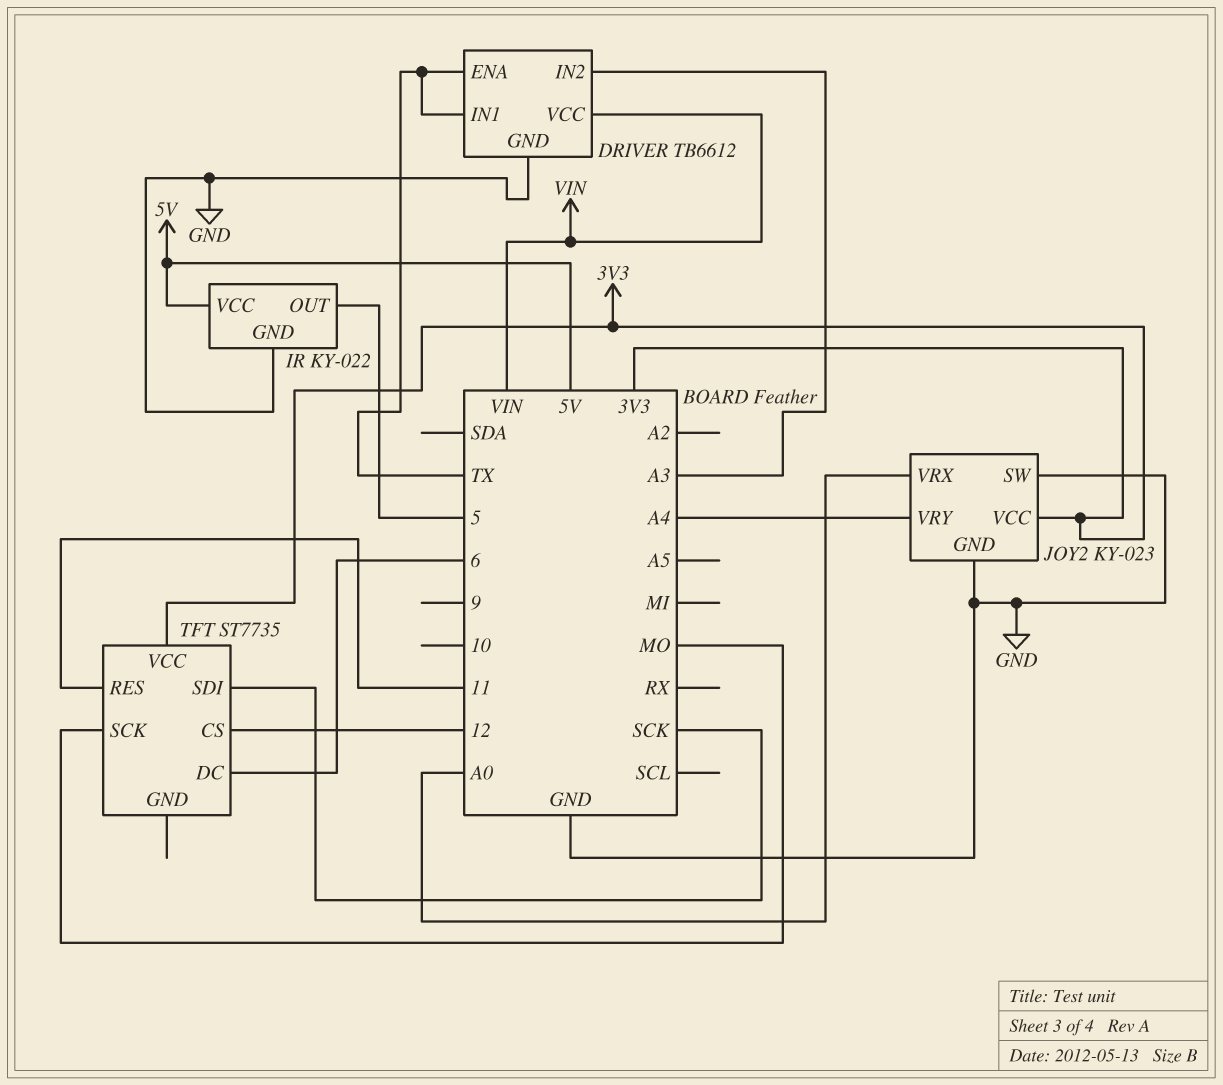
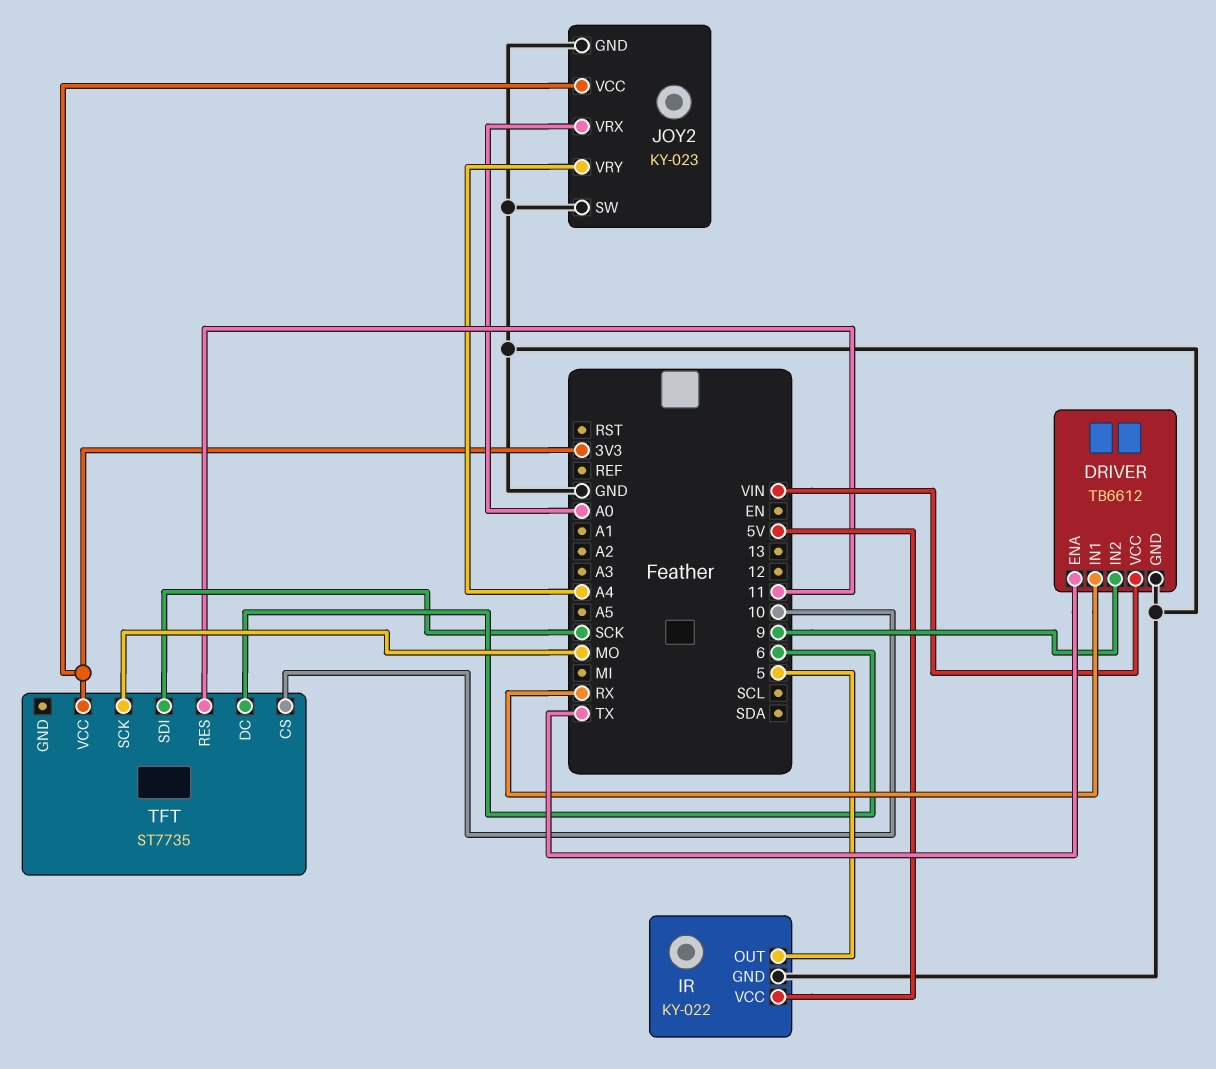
DRIVER pin IN1: TX -> RX
DRIVER pin IN2: A3 -> 9
TFT pin CS: 12 -> 10

